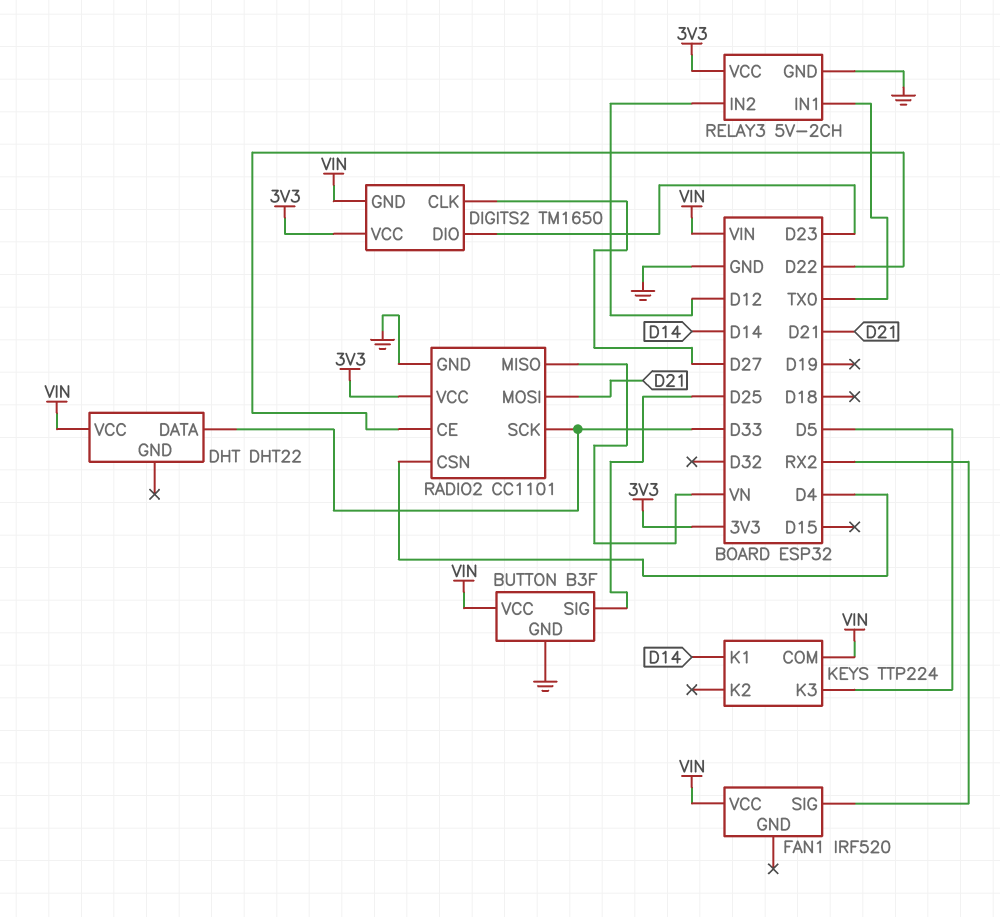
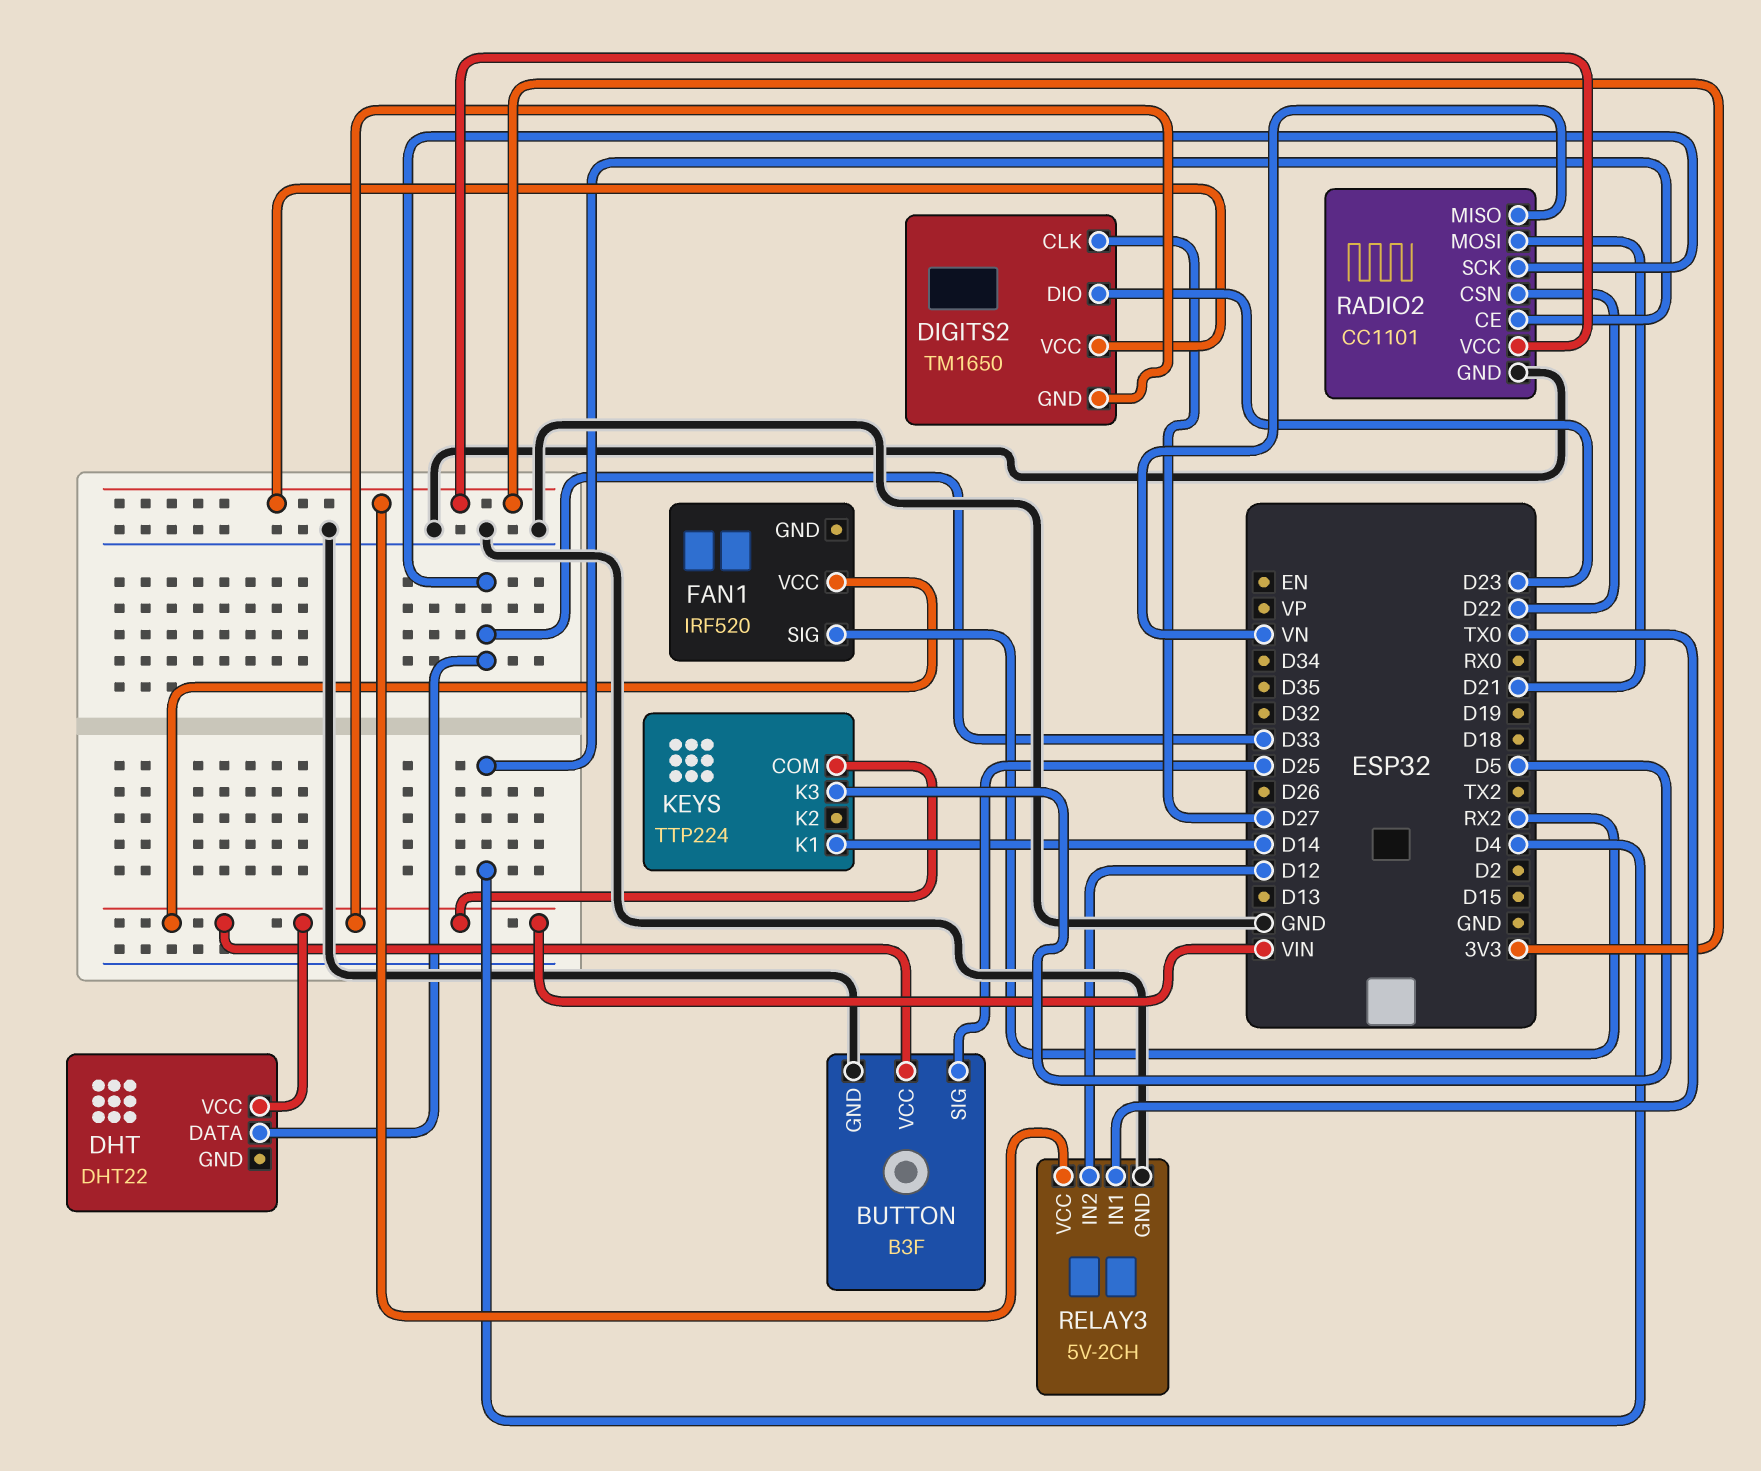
RADIO2 pin CE: D22 -> D4
RADIO2 pin CSN: D4 -> D22

